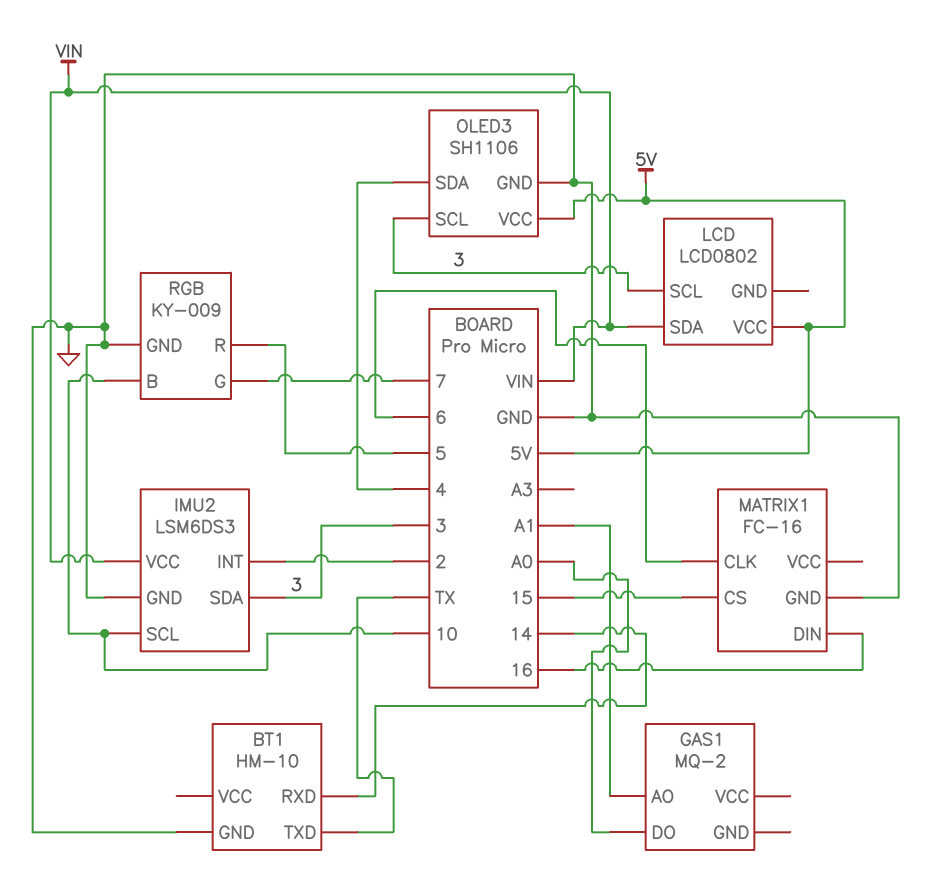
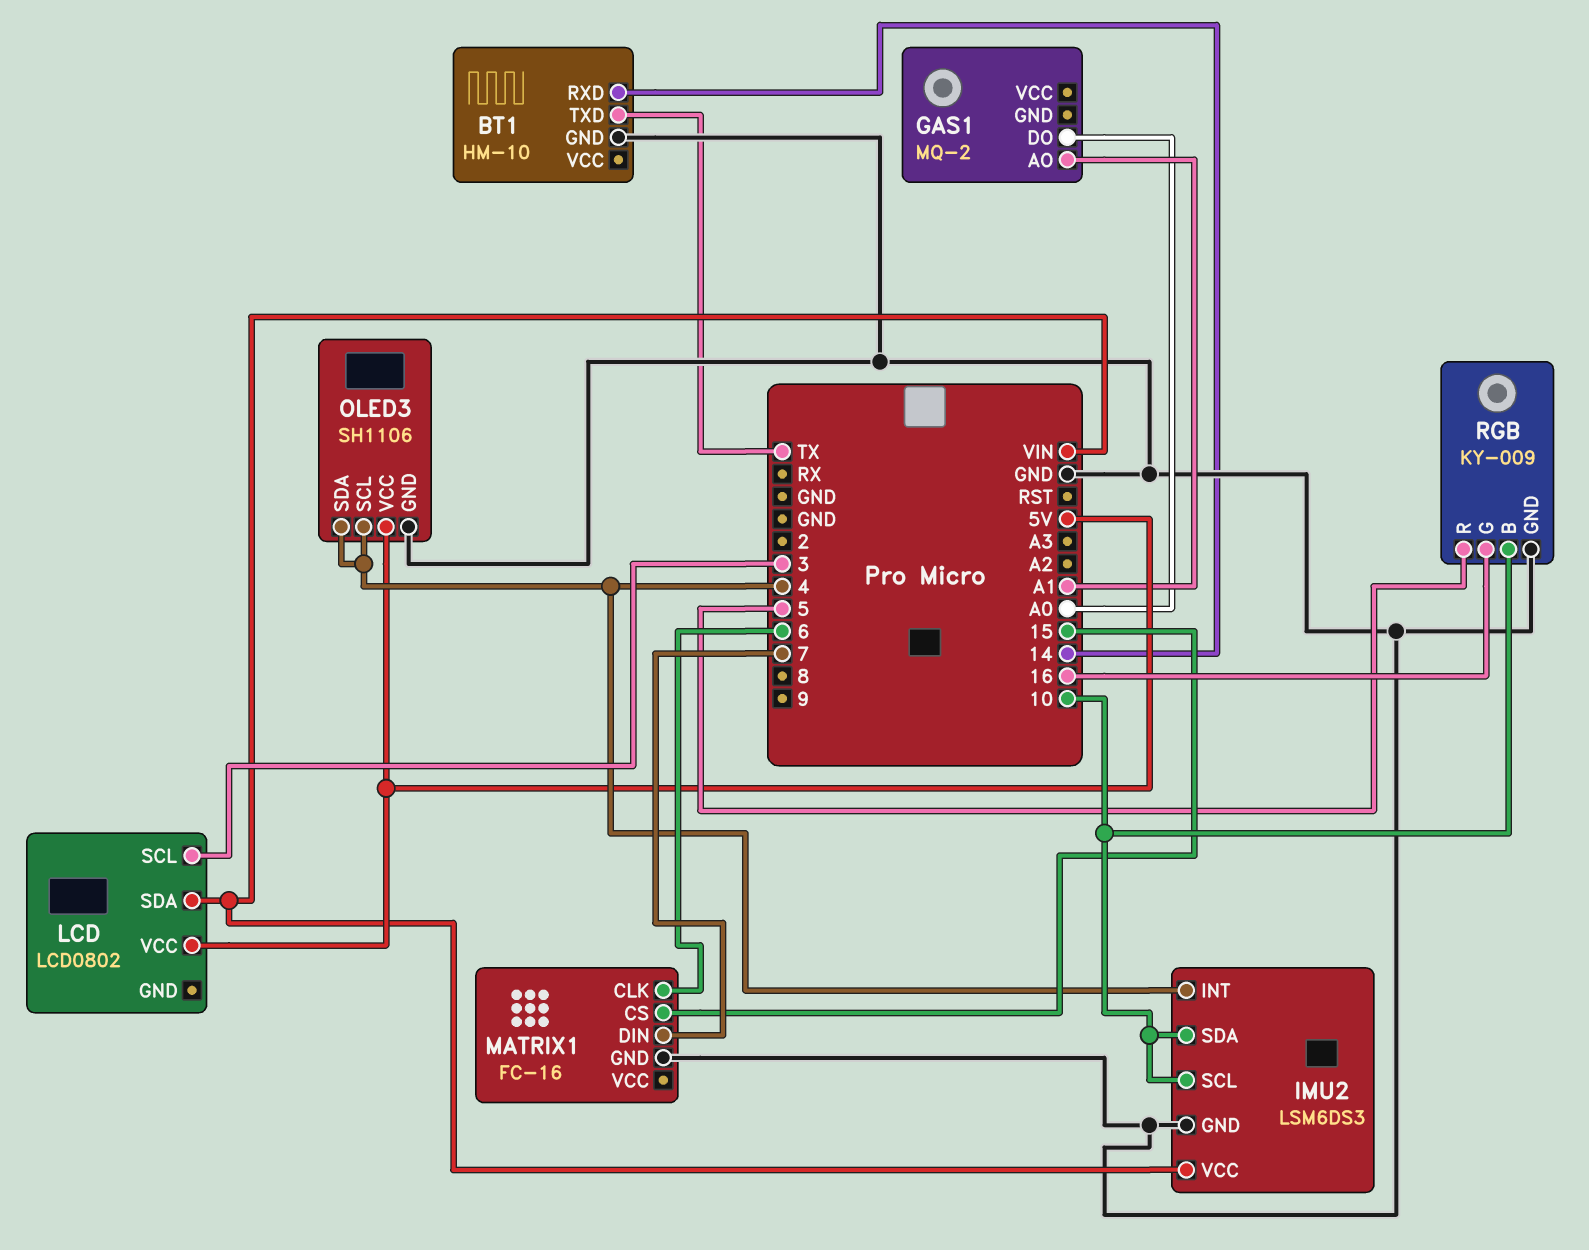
IMU2 pin INT: 2 -> 4
IMU2 pin SDA: 3 -> 10
MATRIX1 pin DIN: 16 -> 7
OLED3 pin SCL: 3 -> 4
RGB pin G: 7 -> 16

